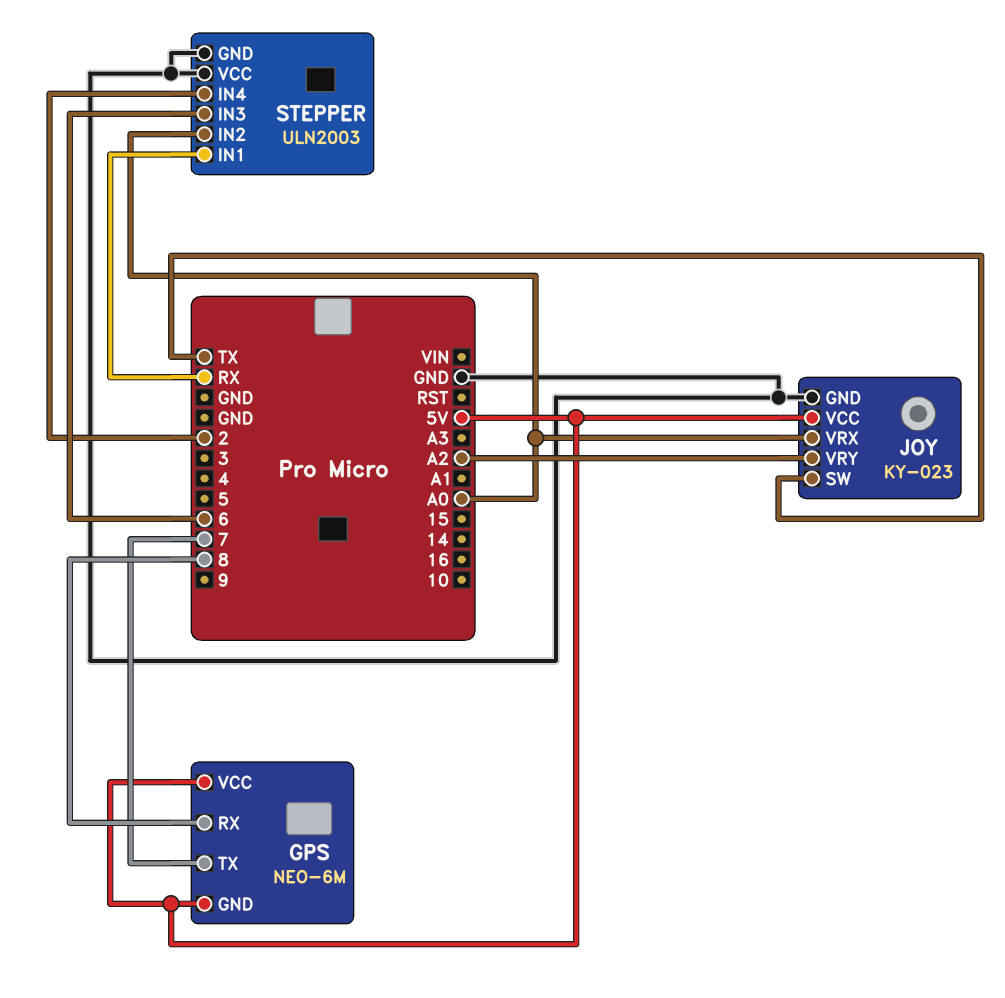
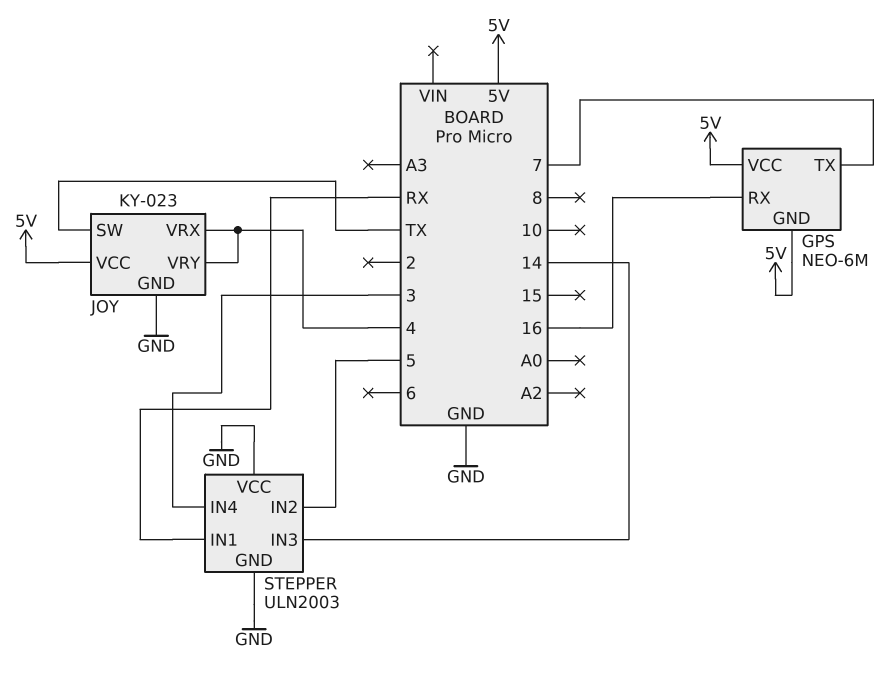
GPS pin RX: 8 -> 16
JOY pin VRX: A0 -> 4
JOY pin VRY: A2 -> 4
STEPPER pin IN2: A0 -> 5
STEPPER pin IN3: 6 -> 14
STEPPER pin IN4: 2 -> 3

